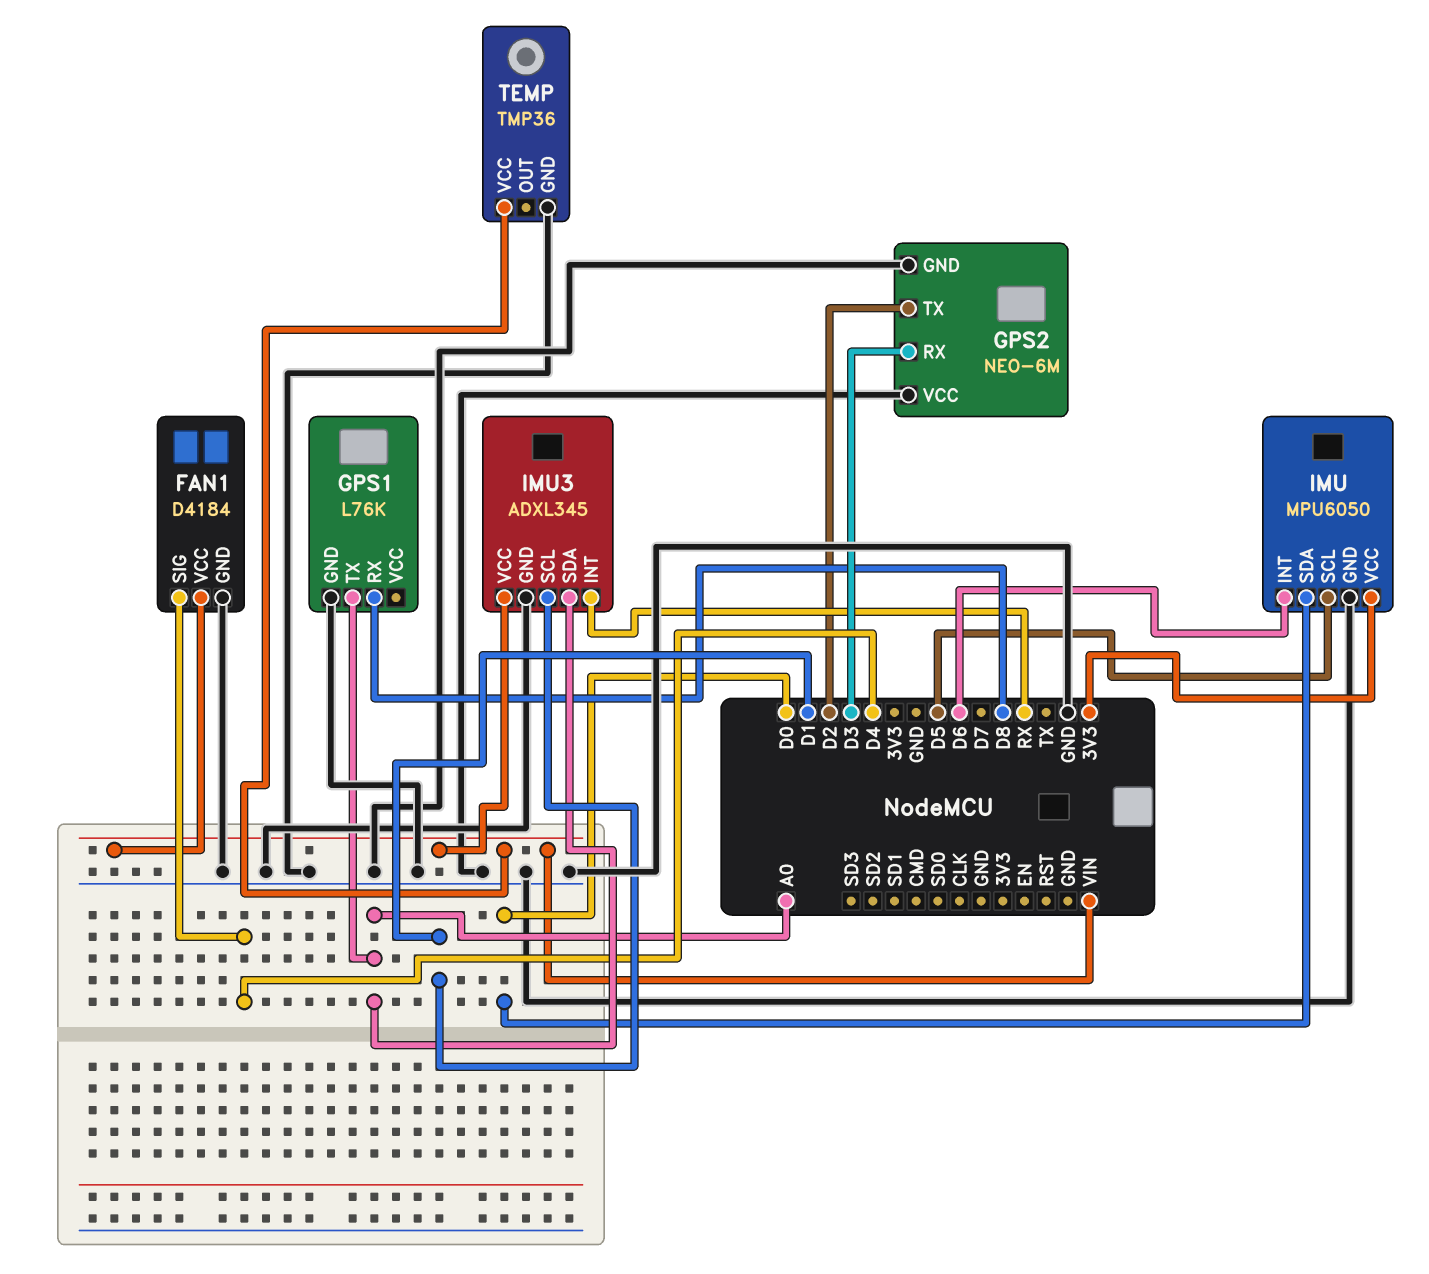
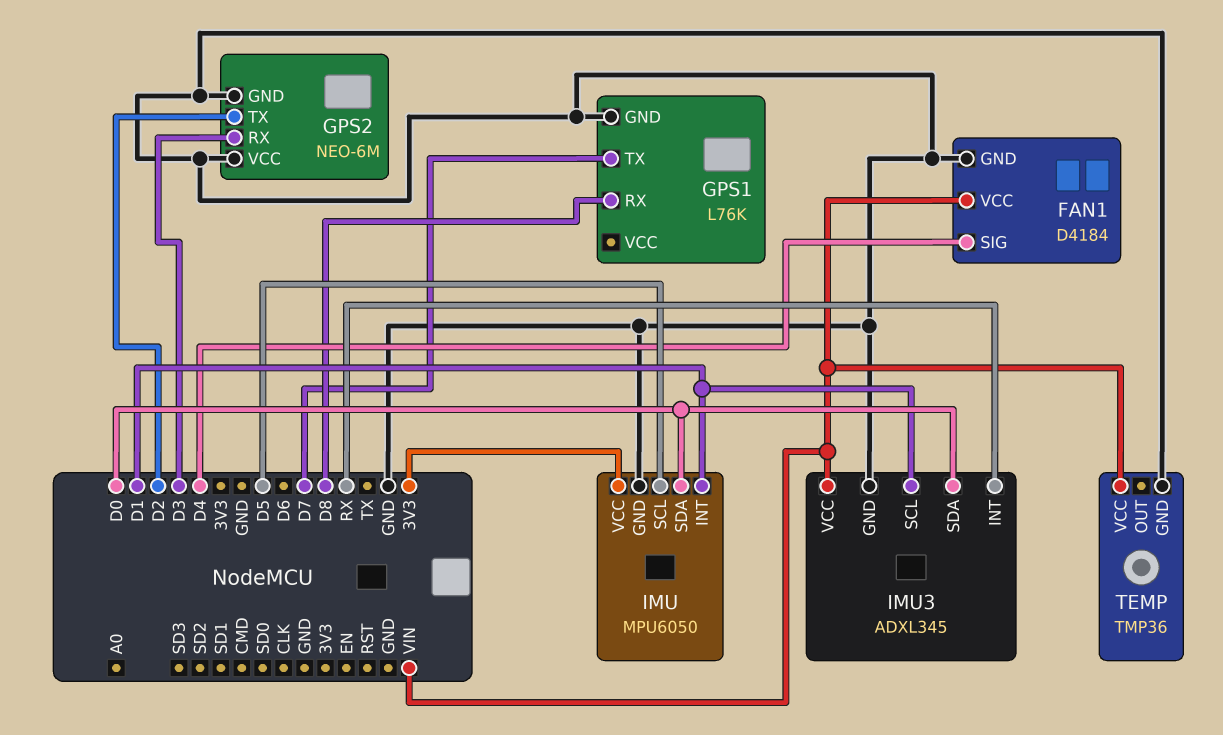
GPS1 pin TX: A0 -> D7
IMU pin INT: D6 -> D1
IMU3 pin SDA: A0 -> D0

